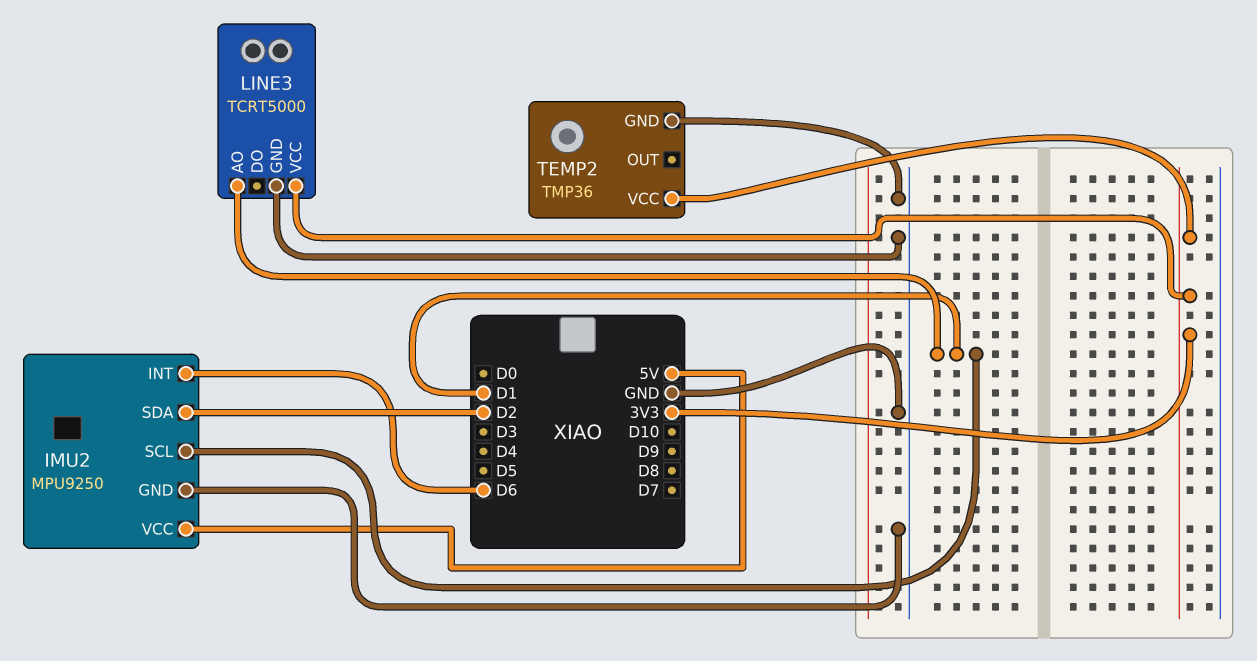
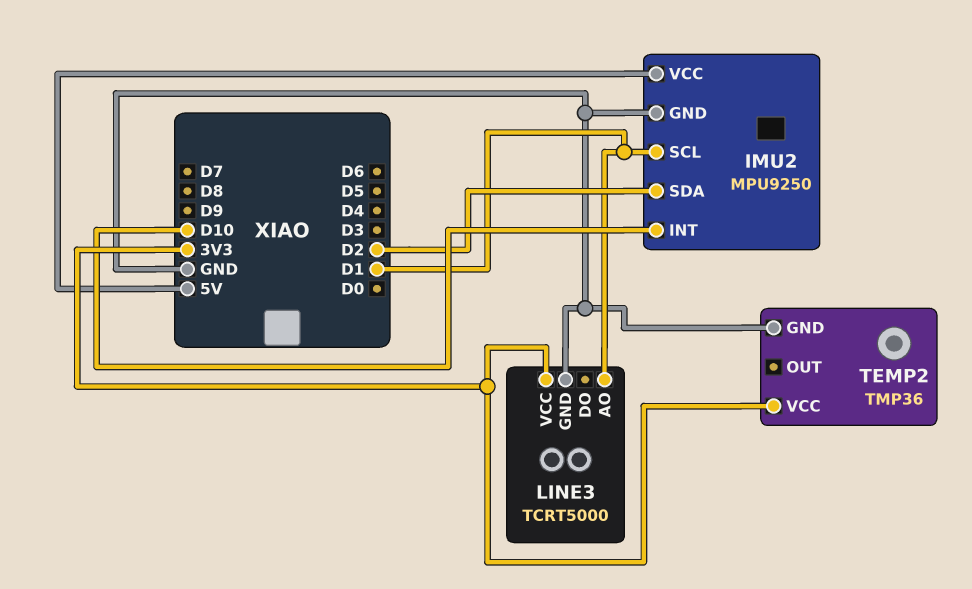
IMU2 pin INT: D6 -> D10

